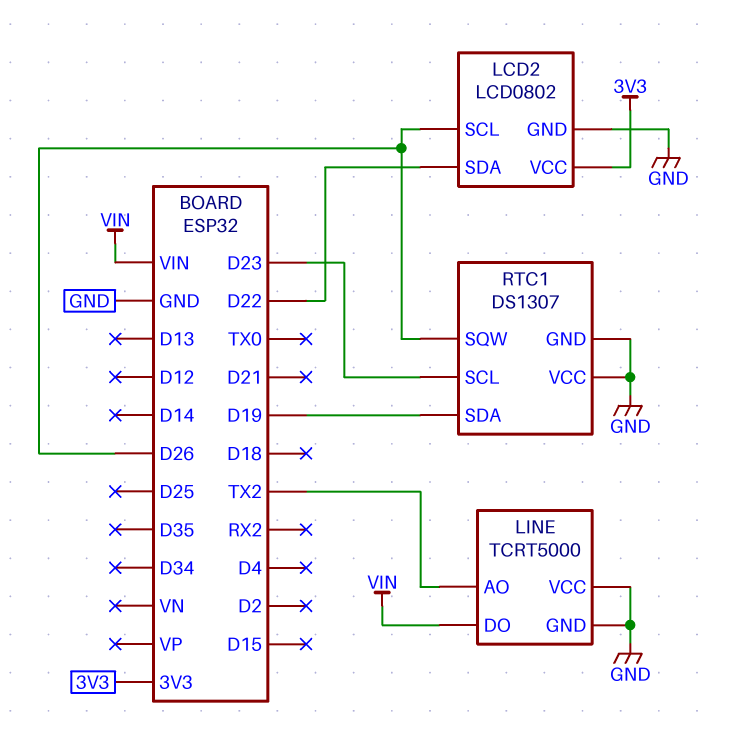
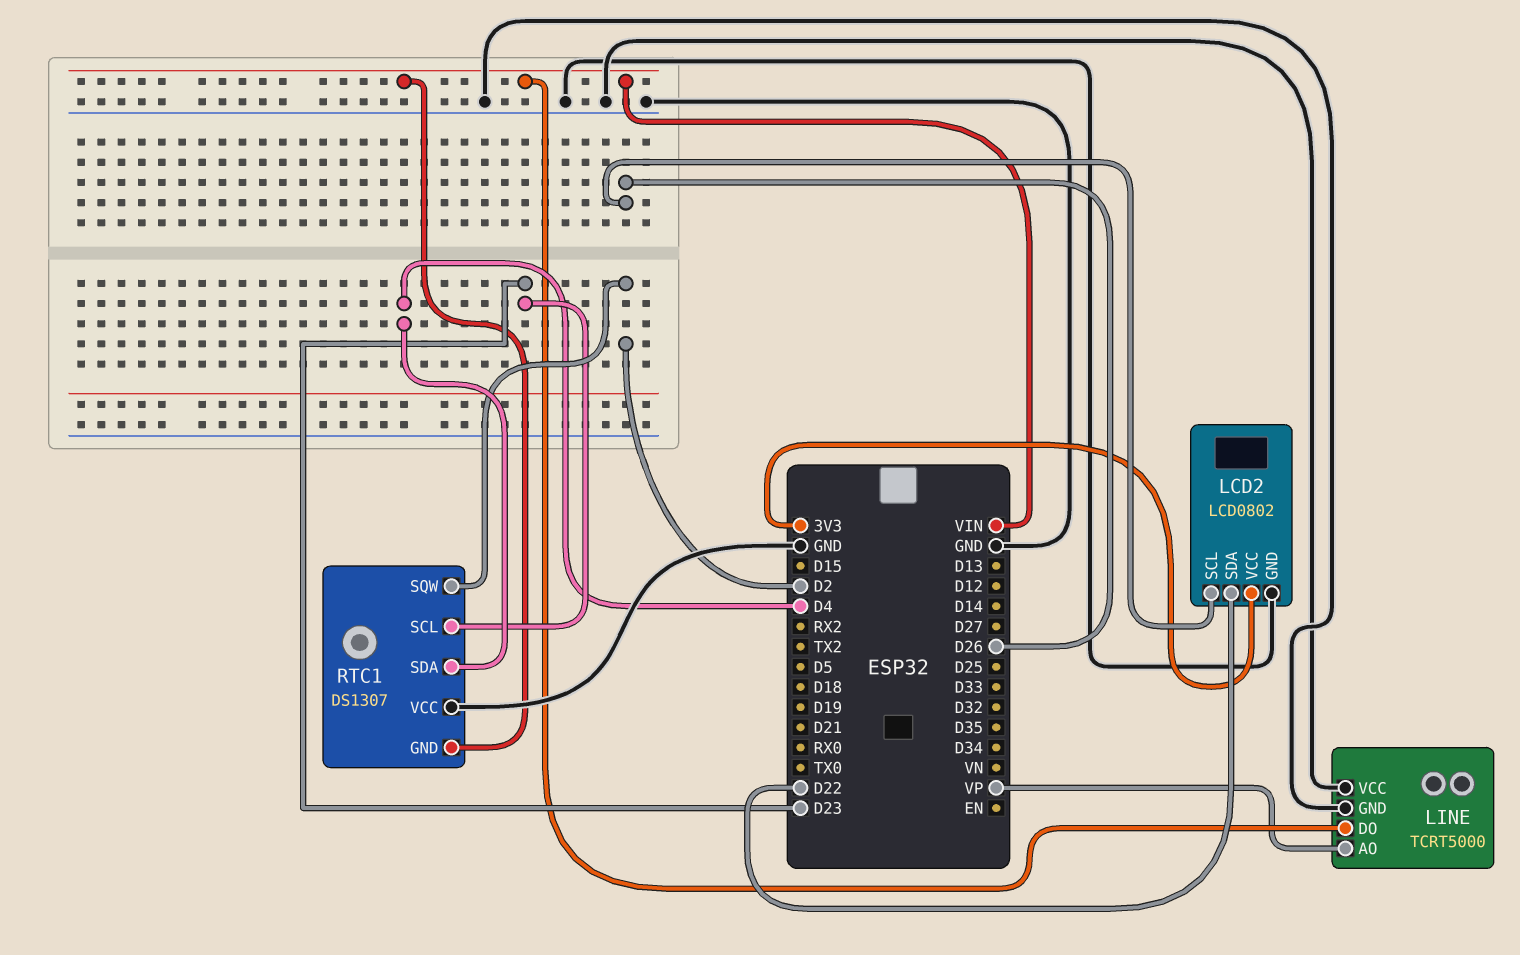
LINE pin AO: TX2 -> VP
RTC1 pin GND: GND -> VIN
RTC1 pin SDA: D19 -> D4
RTC1 pin SQW: D26 -> D2

